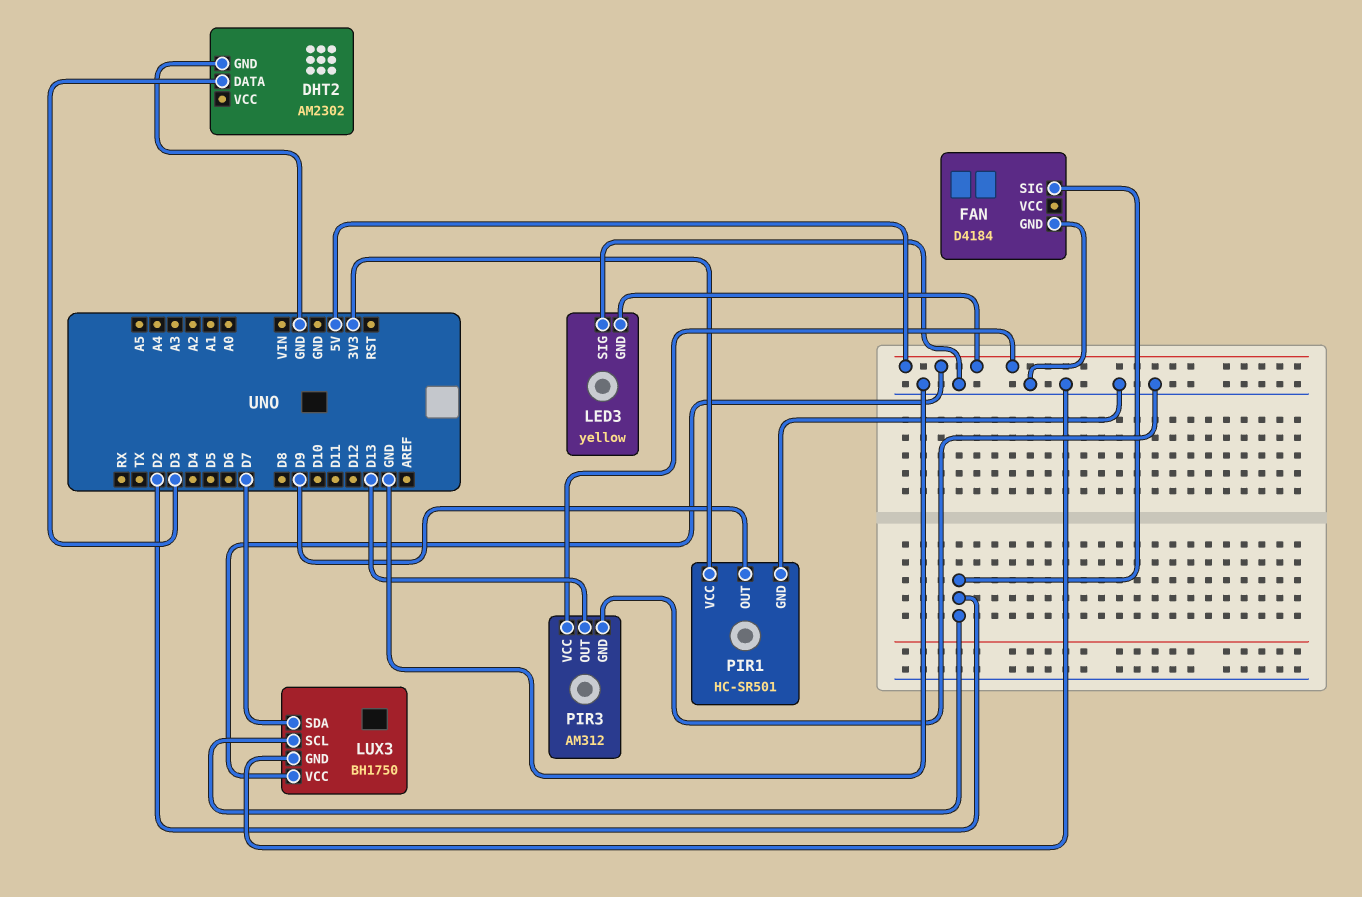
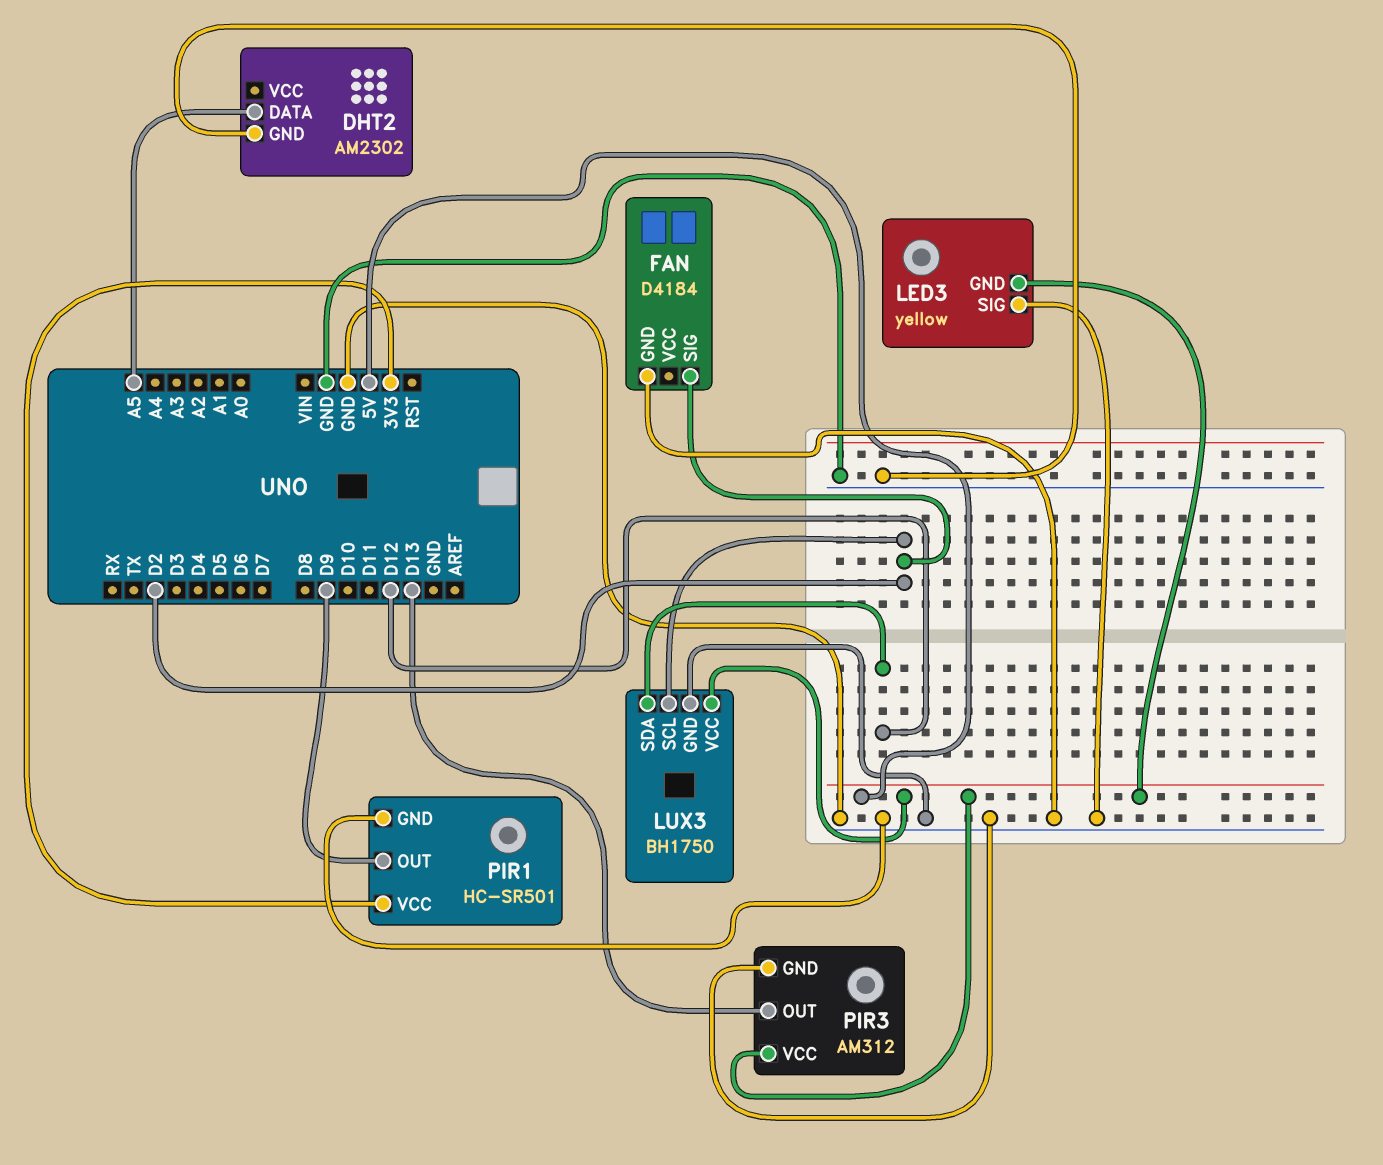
DHT2 pin DATA: D3 -> A5
LUX3 pin SDA: D7 -> D12

